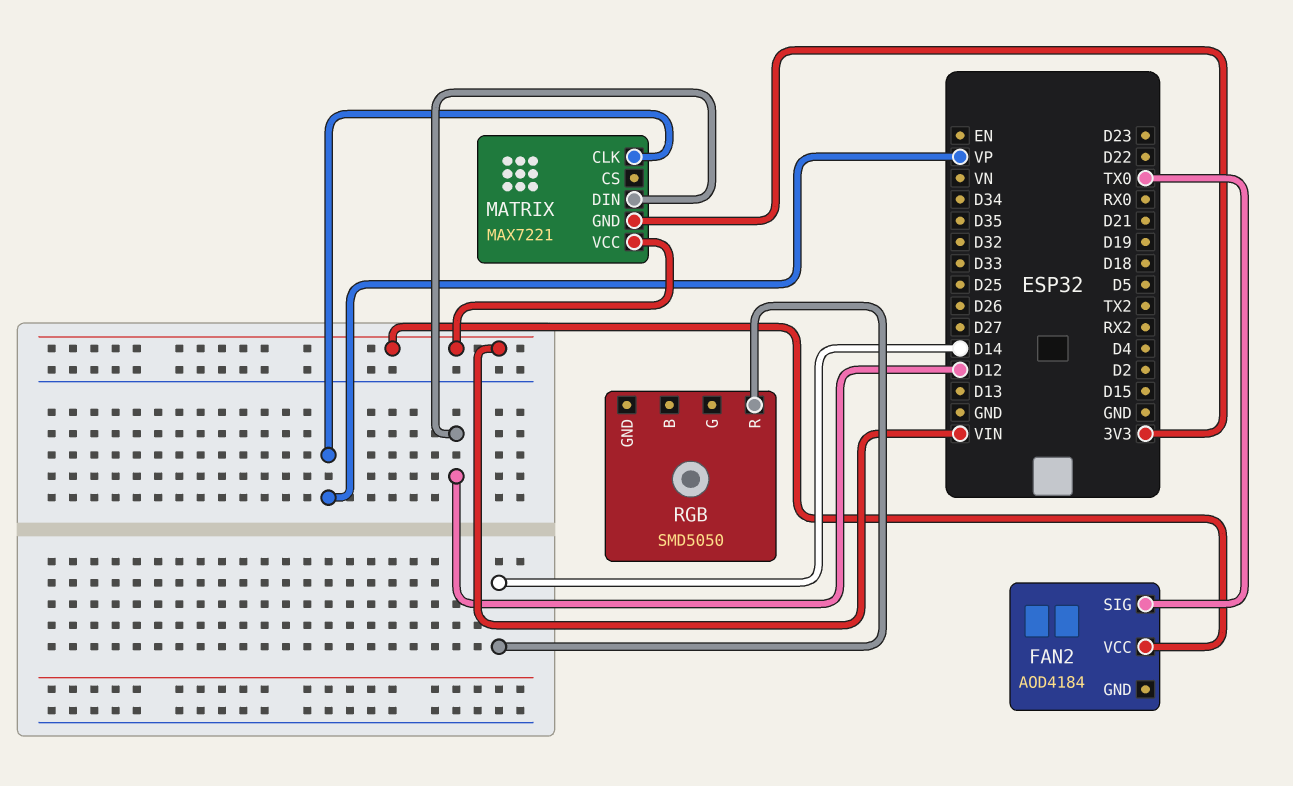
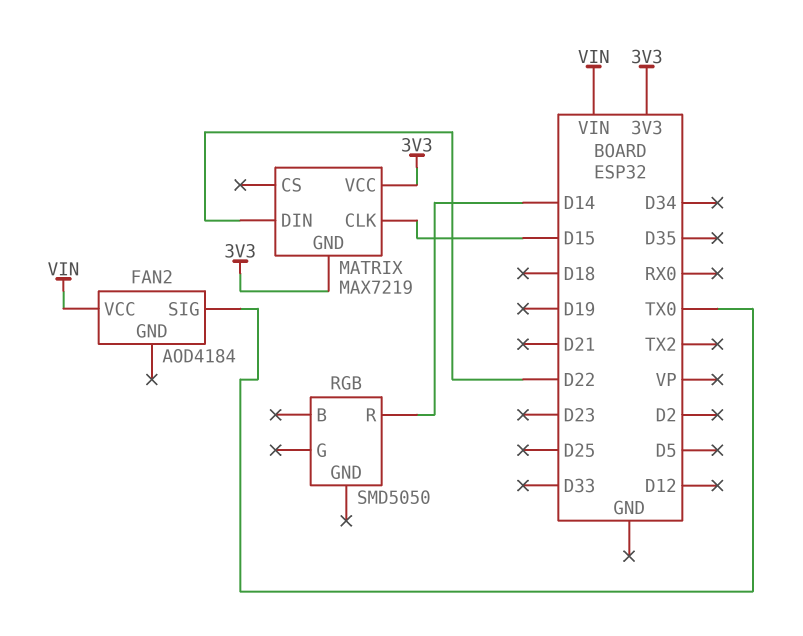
MATRIX: MAX7221 -> MAX7219
MATRIX pin CLK: VP -> D15
MATRIX pin DIN: D12 -> D22
MATRIX pin VCC: VIN -> 3V3

